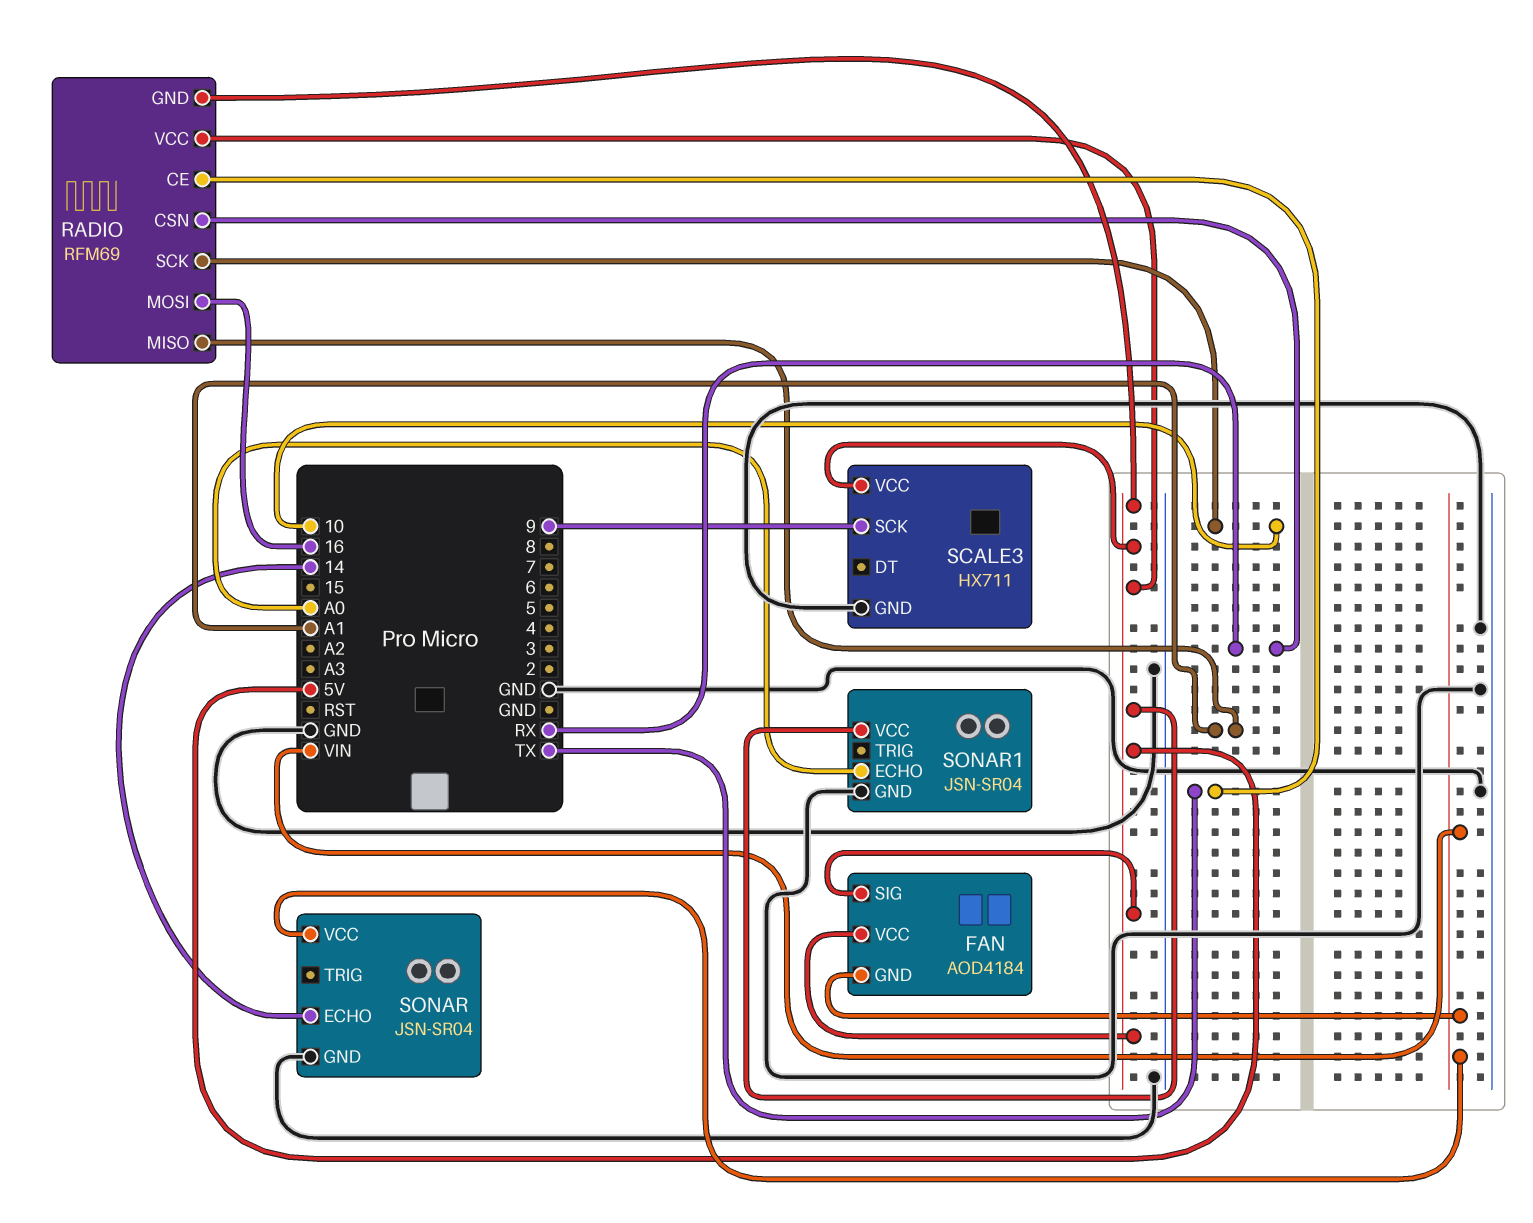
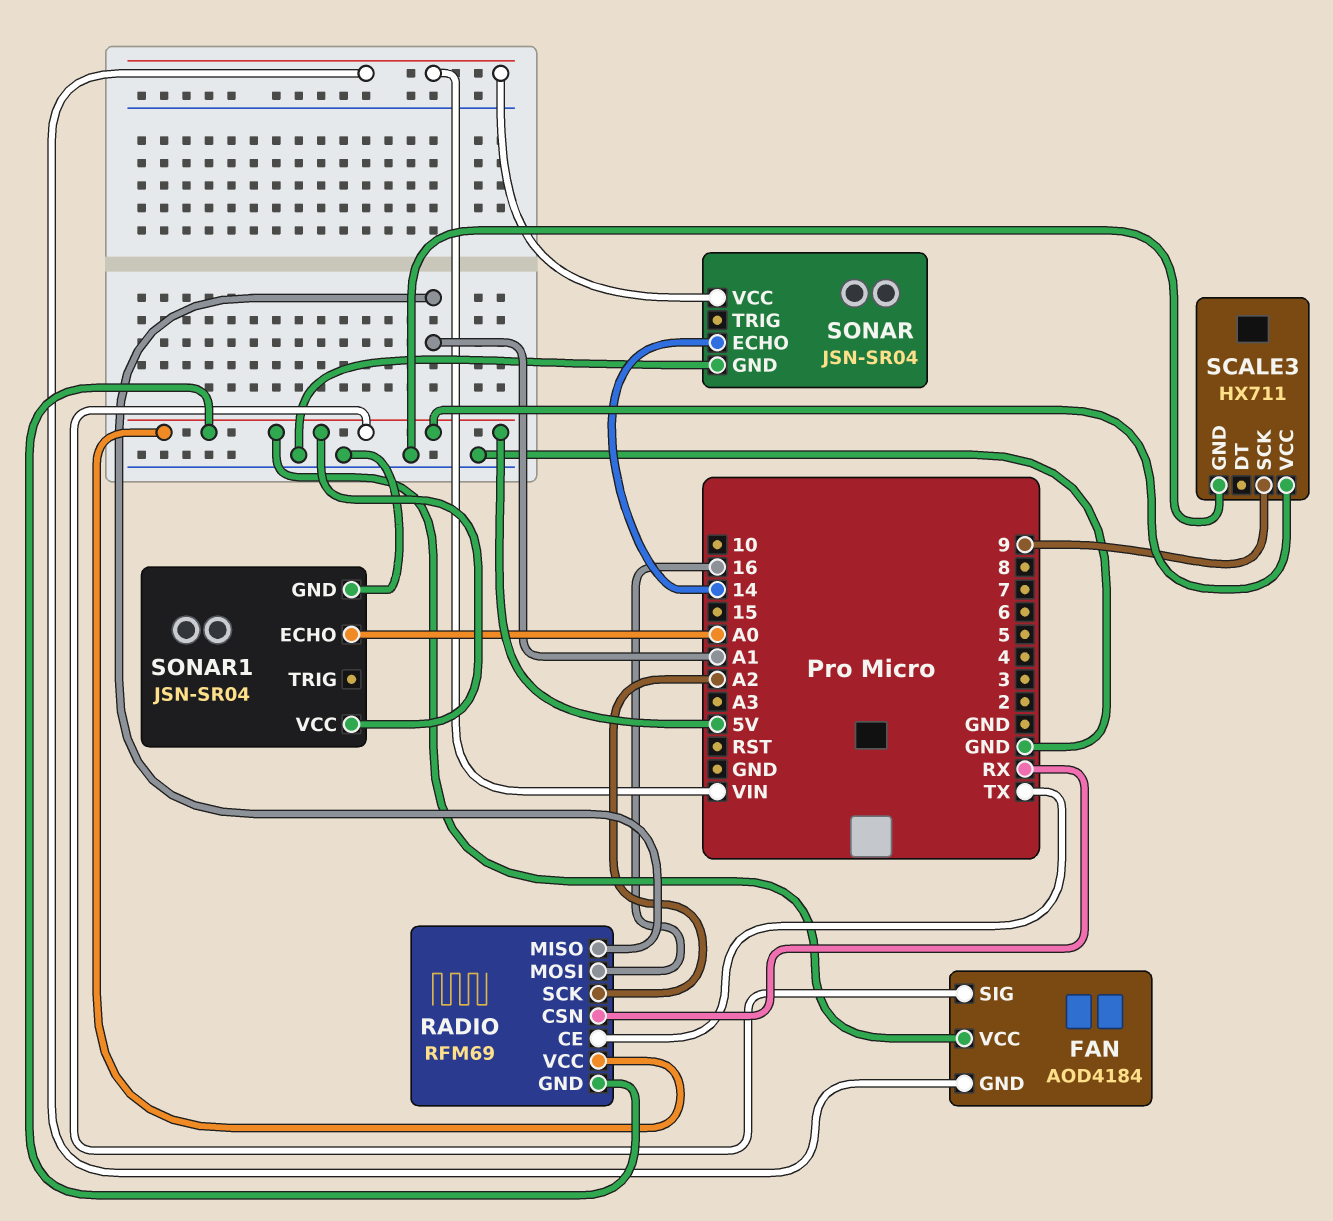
RADIO pin SCK: 10 -> A2

